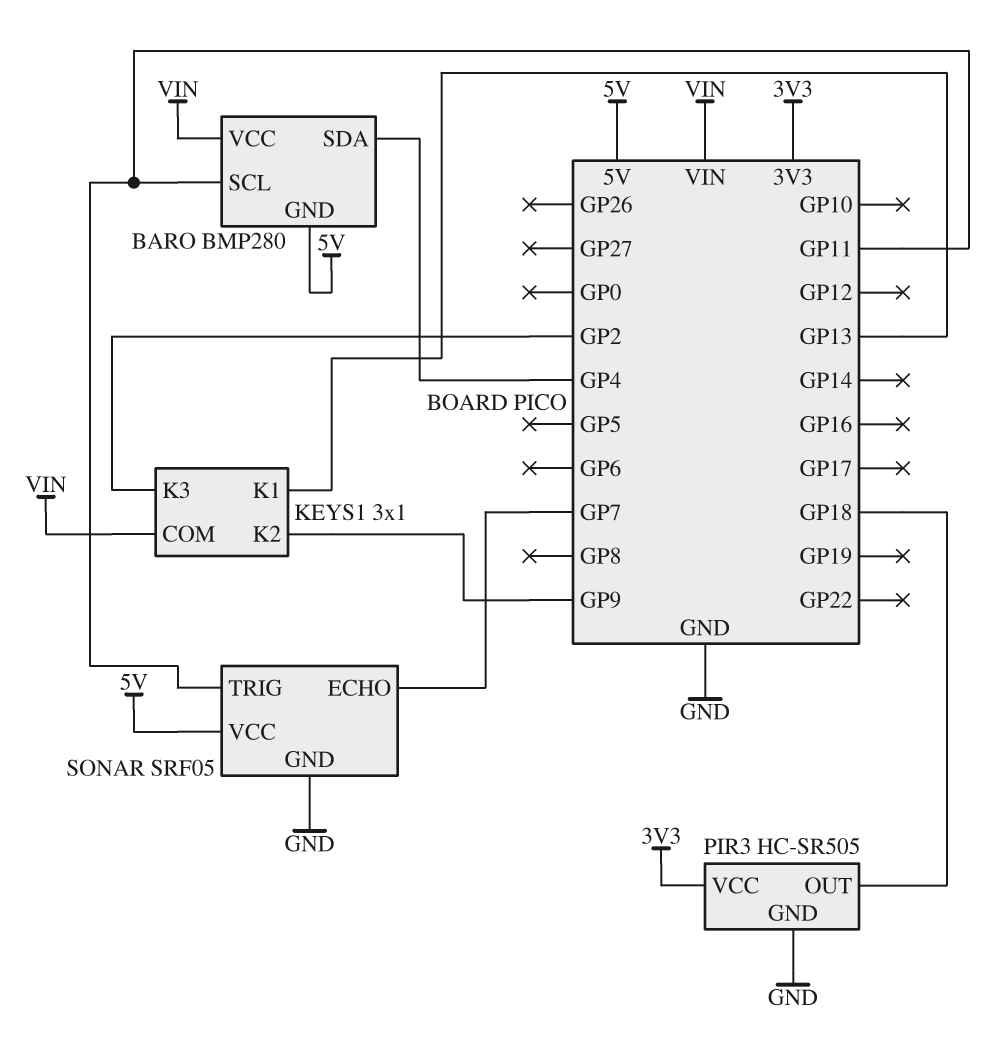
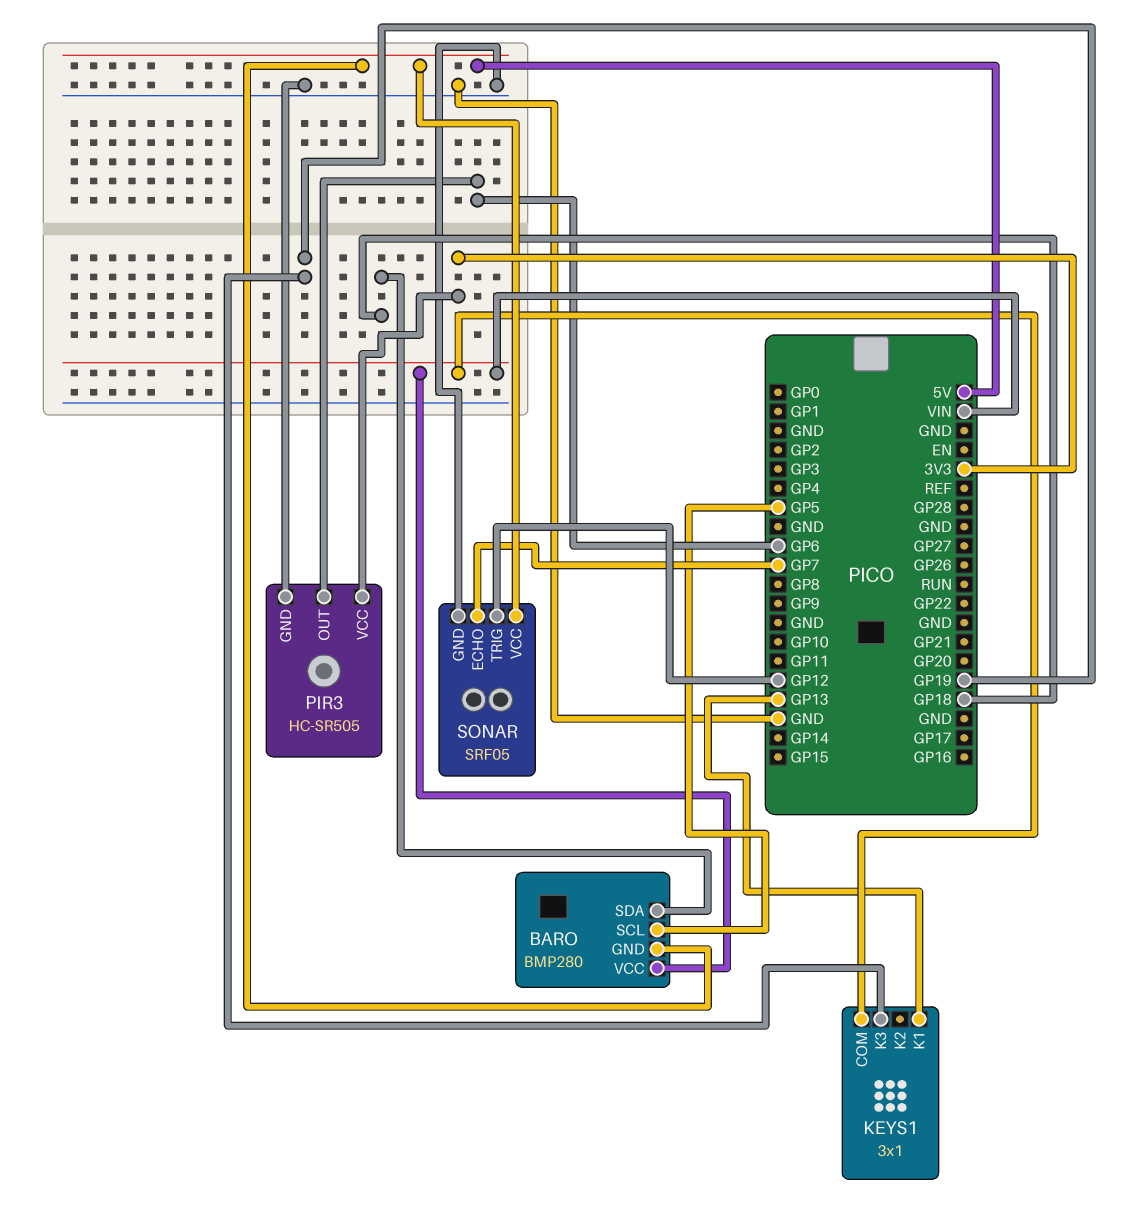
BARO pin SCL: GP11 -> GP5
BARO pin SDA: GP4 -> GP18
KEYS1 pin K2: GP9 -> none
KEYS1 pin K3: GP2 -> GP19
PIR3 pin OUT: GP18 -> GP6
SONAR pin TRIG: GP11 -> GP12

